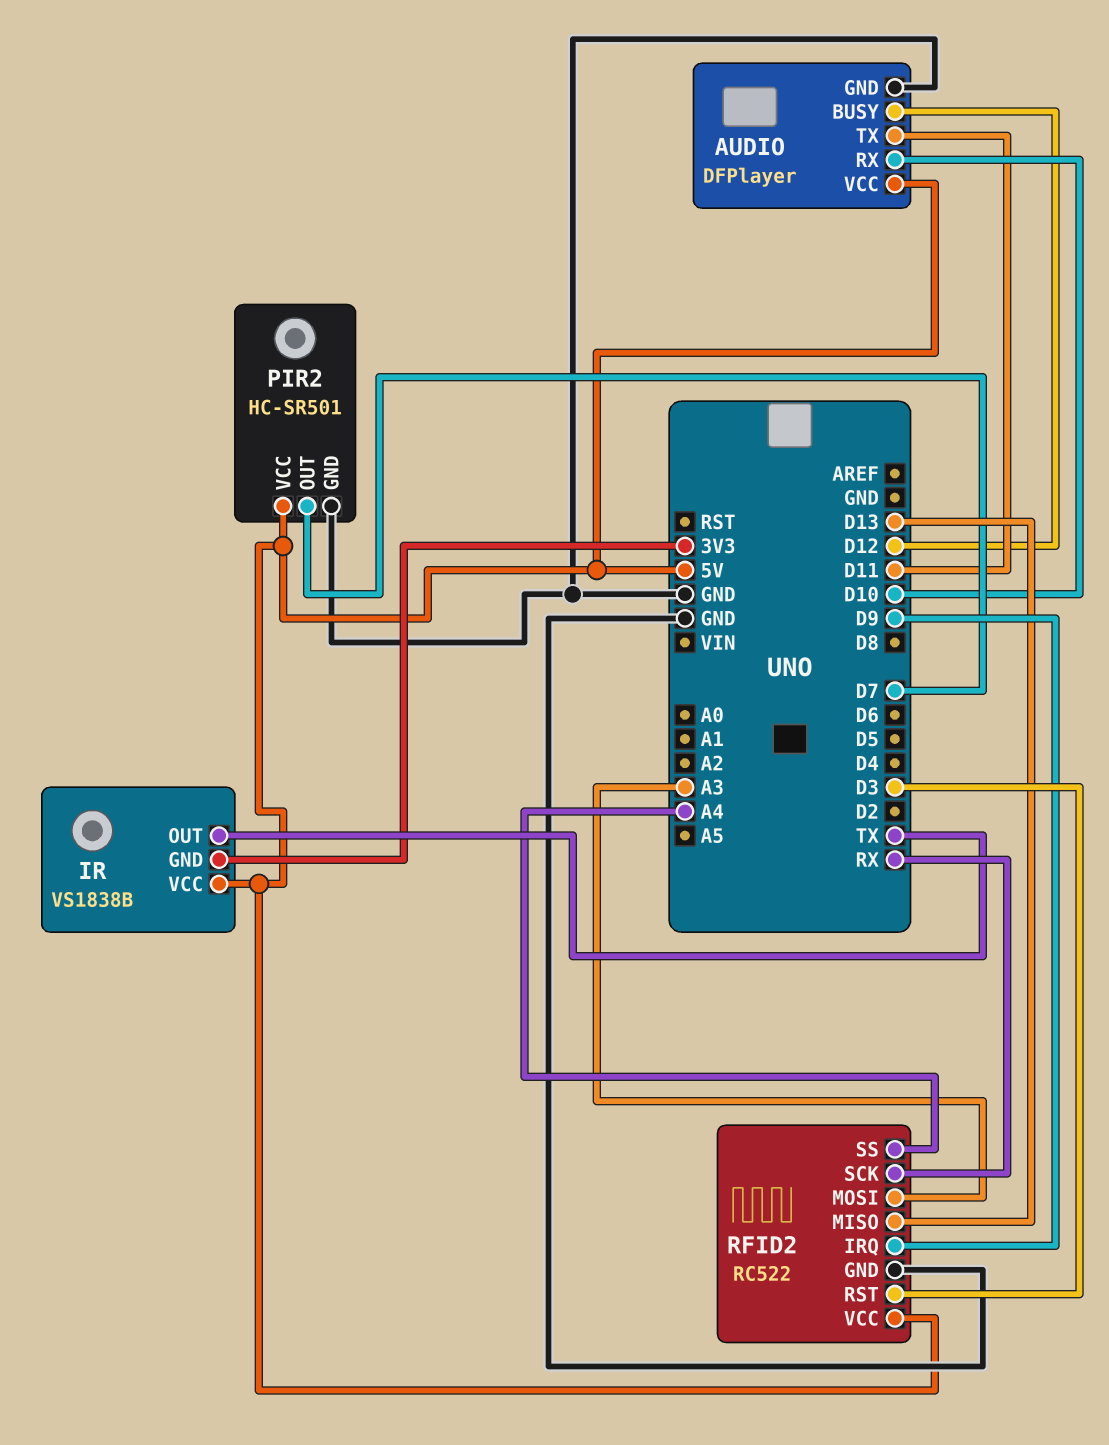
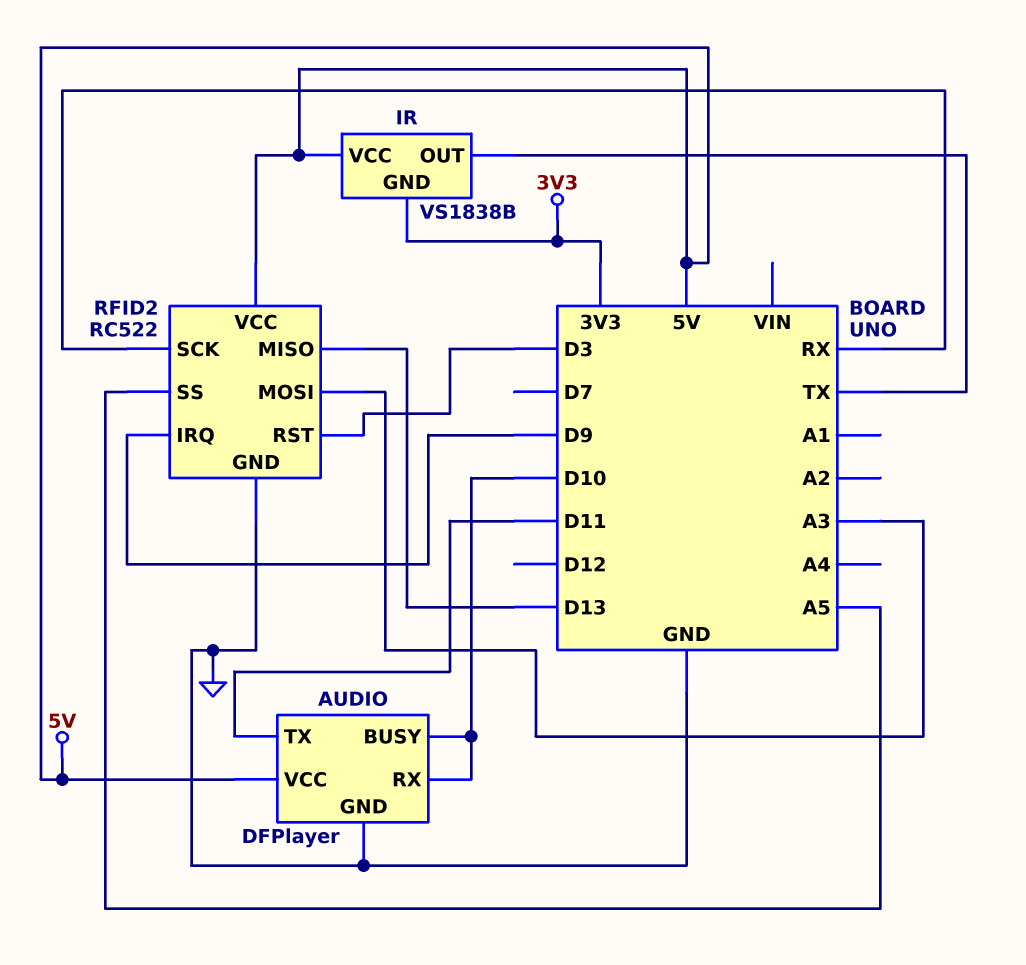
AUDIO pin BUSY: D12 -> D10
PIR2: HC-SR501 -> none
PIR2 pin GND: GND -> none
PIR2 pin OUT: D7 -> none
PIR2 pin VCC: 5V -> none
RFID2 pin SS: A4 -> A5

